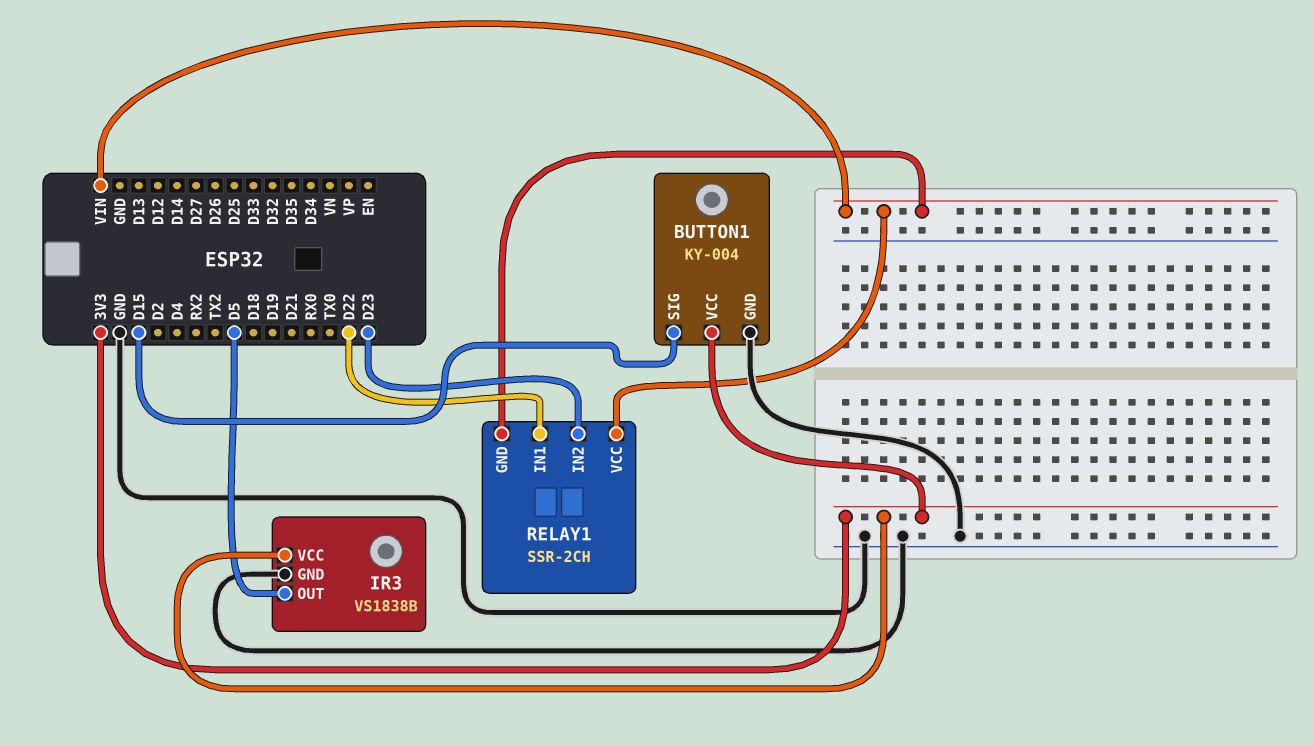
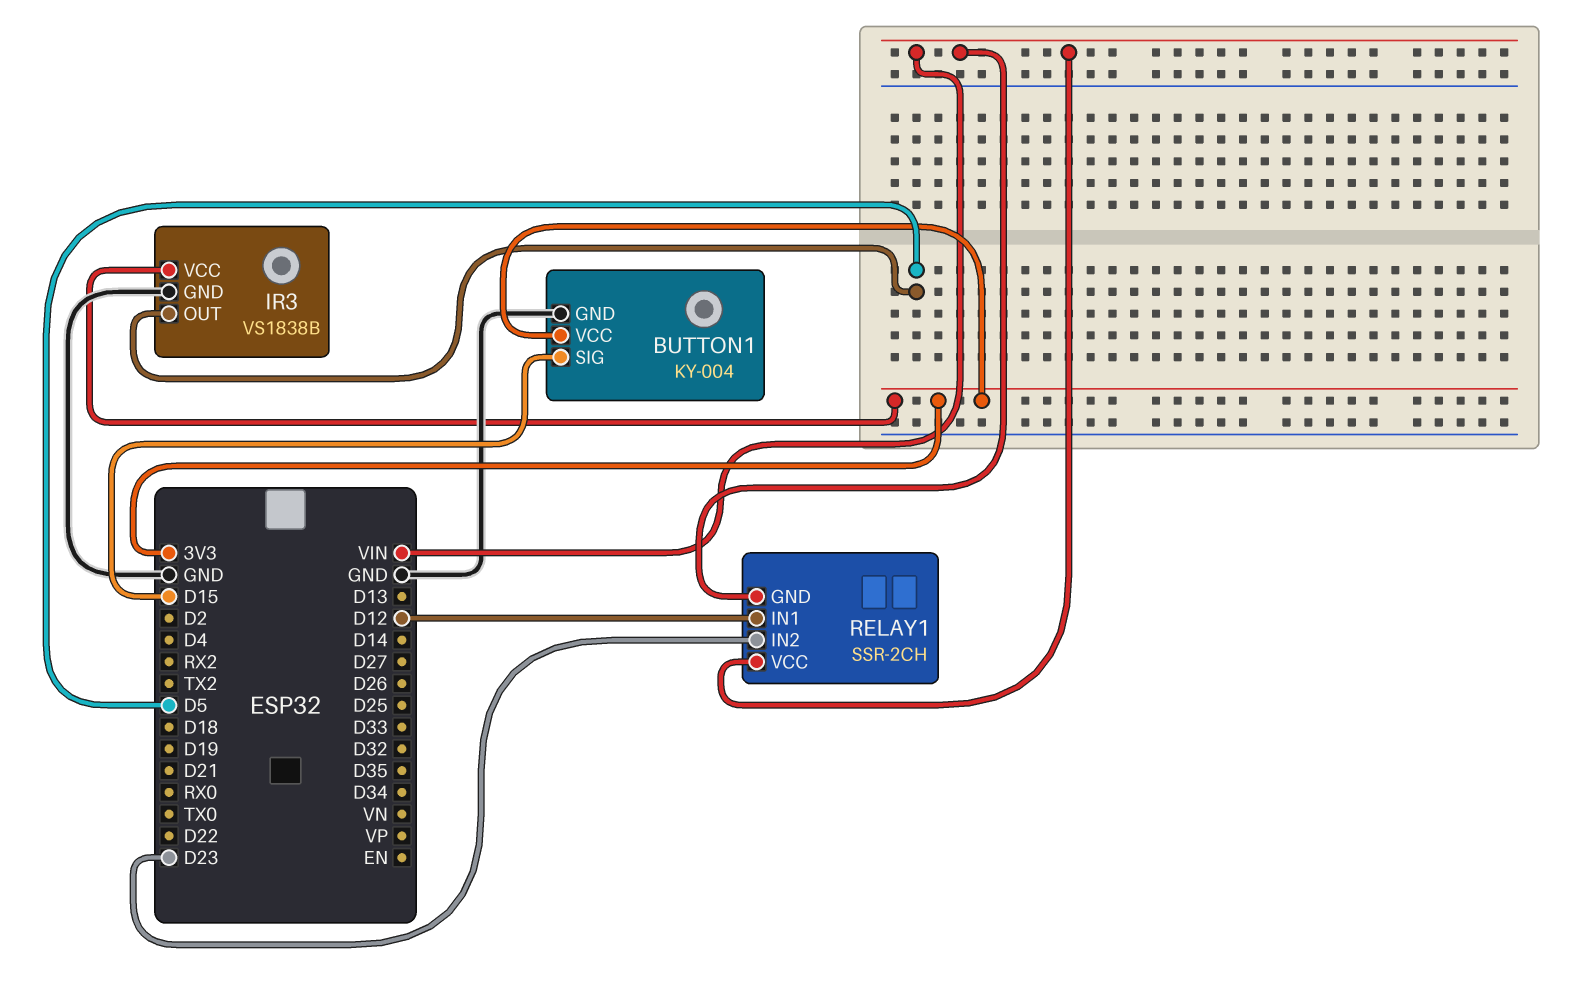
RELAY1 pin IN1: D22 -> D12

